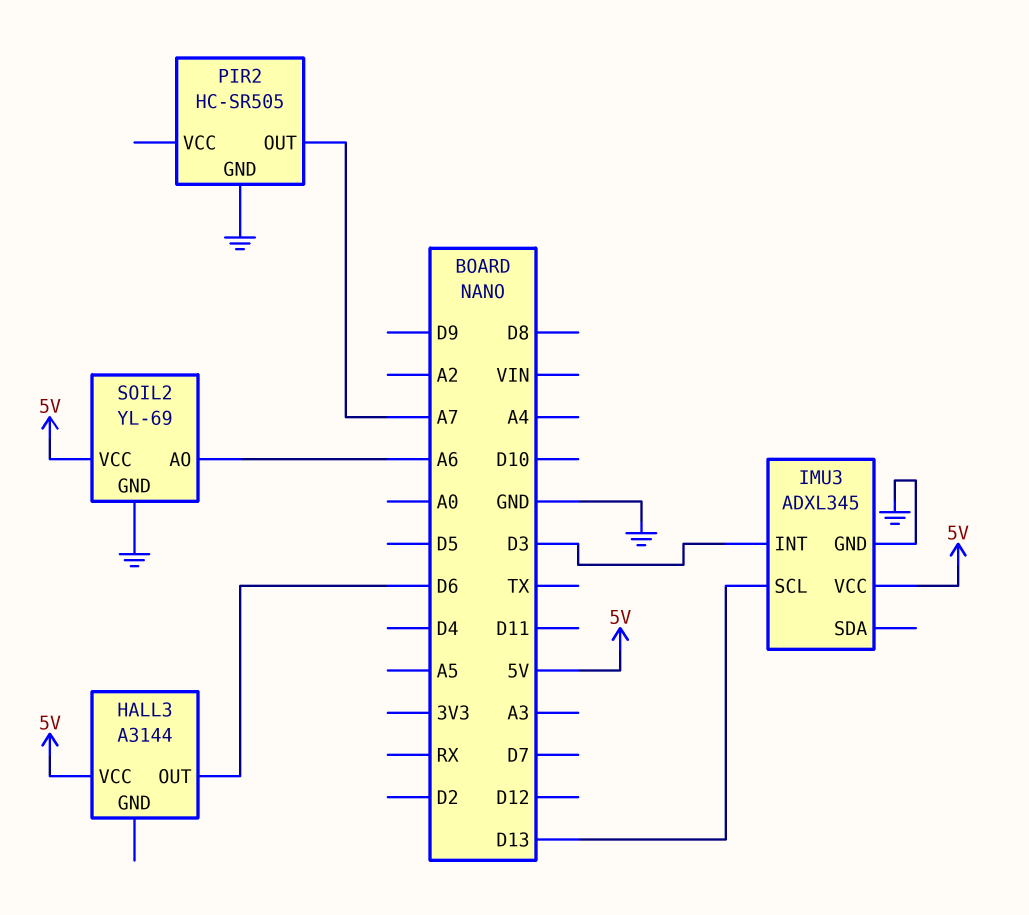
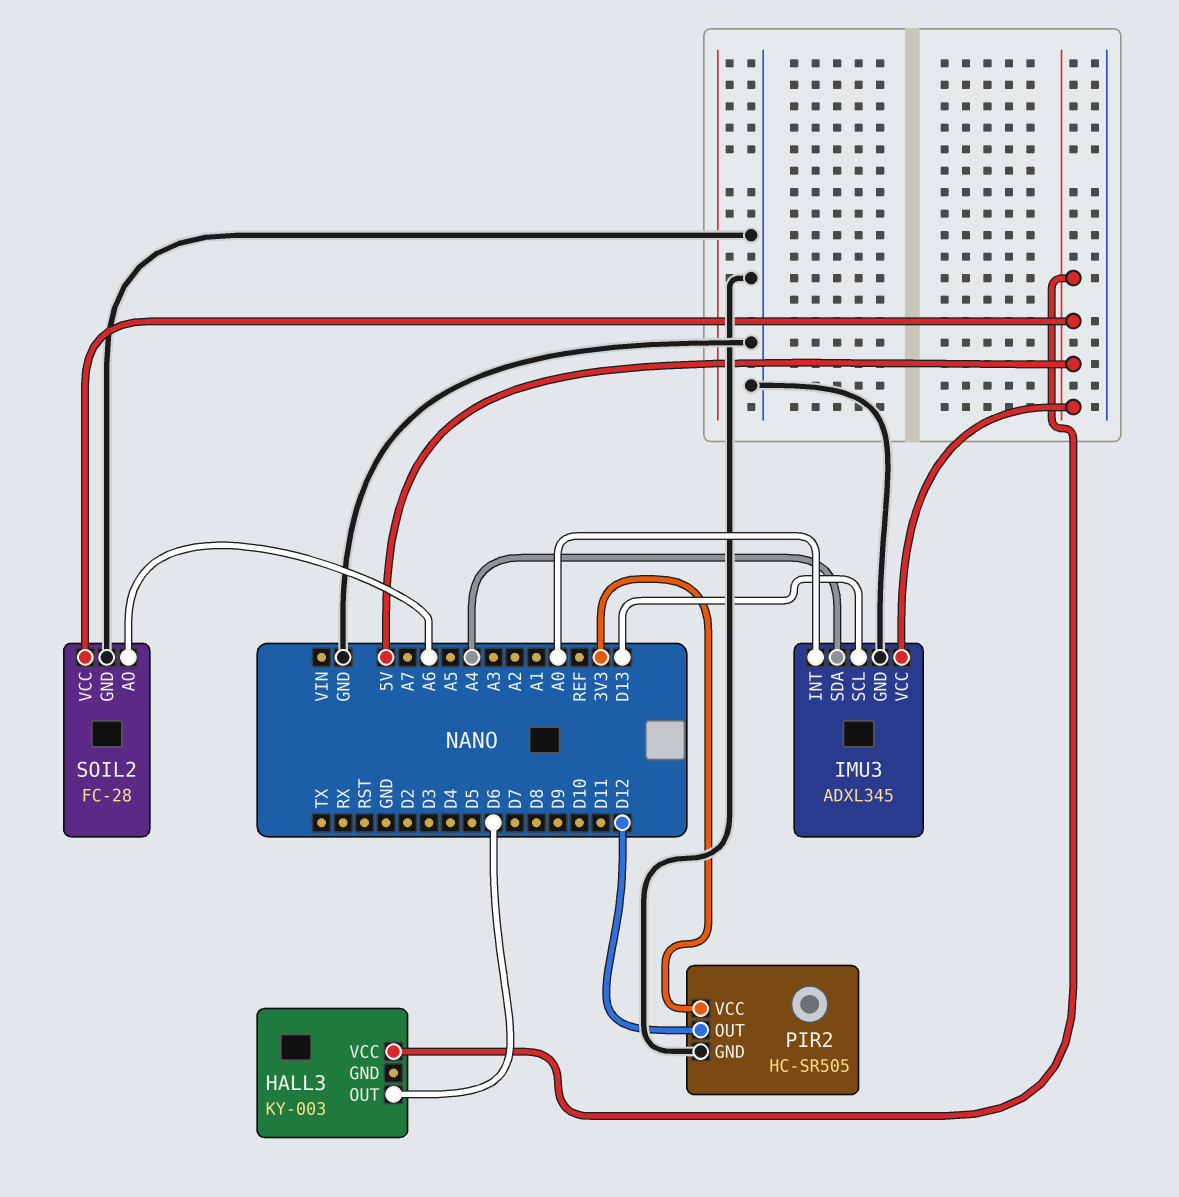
HALL3: A3144 -> KY-003
IMU3 pin INT: D3 -> A0
IMU3 pin SDA: none -> A4
PIR2 pin OUT: A7 -> D12
PIR2 pin VCC: none -> 3V3
SOIL2: YL-69 -> FC-28

